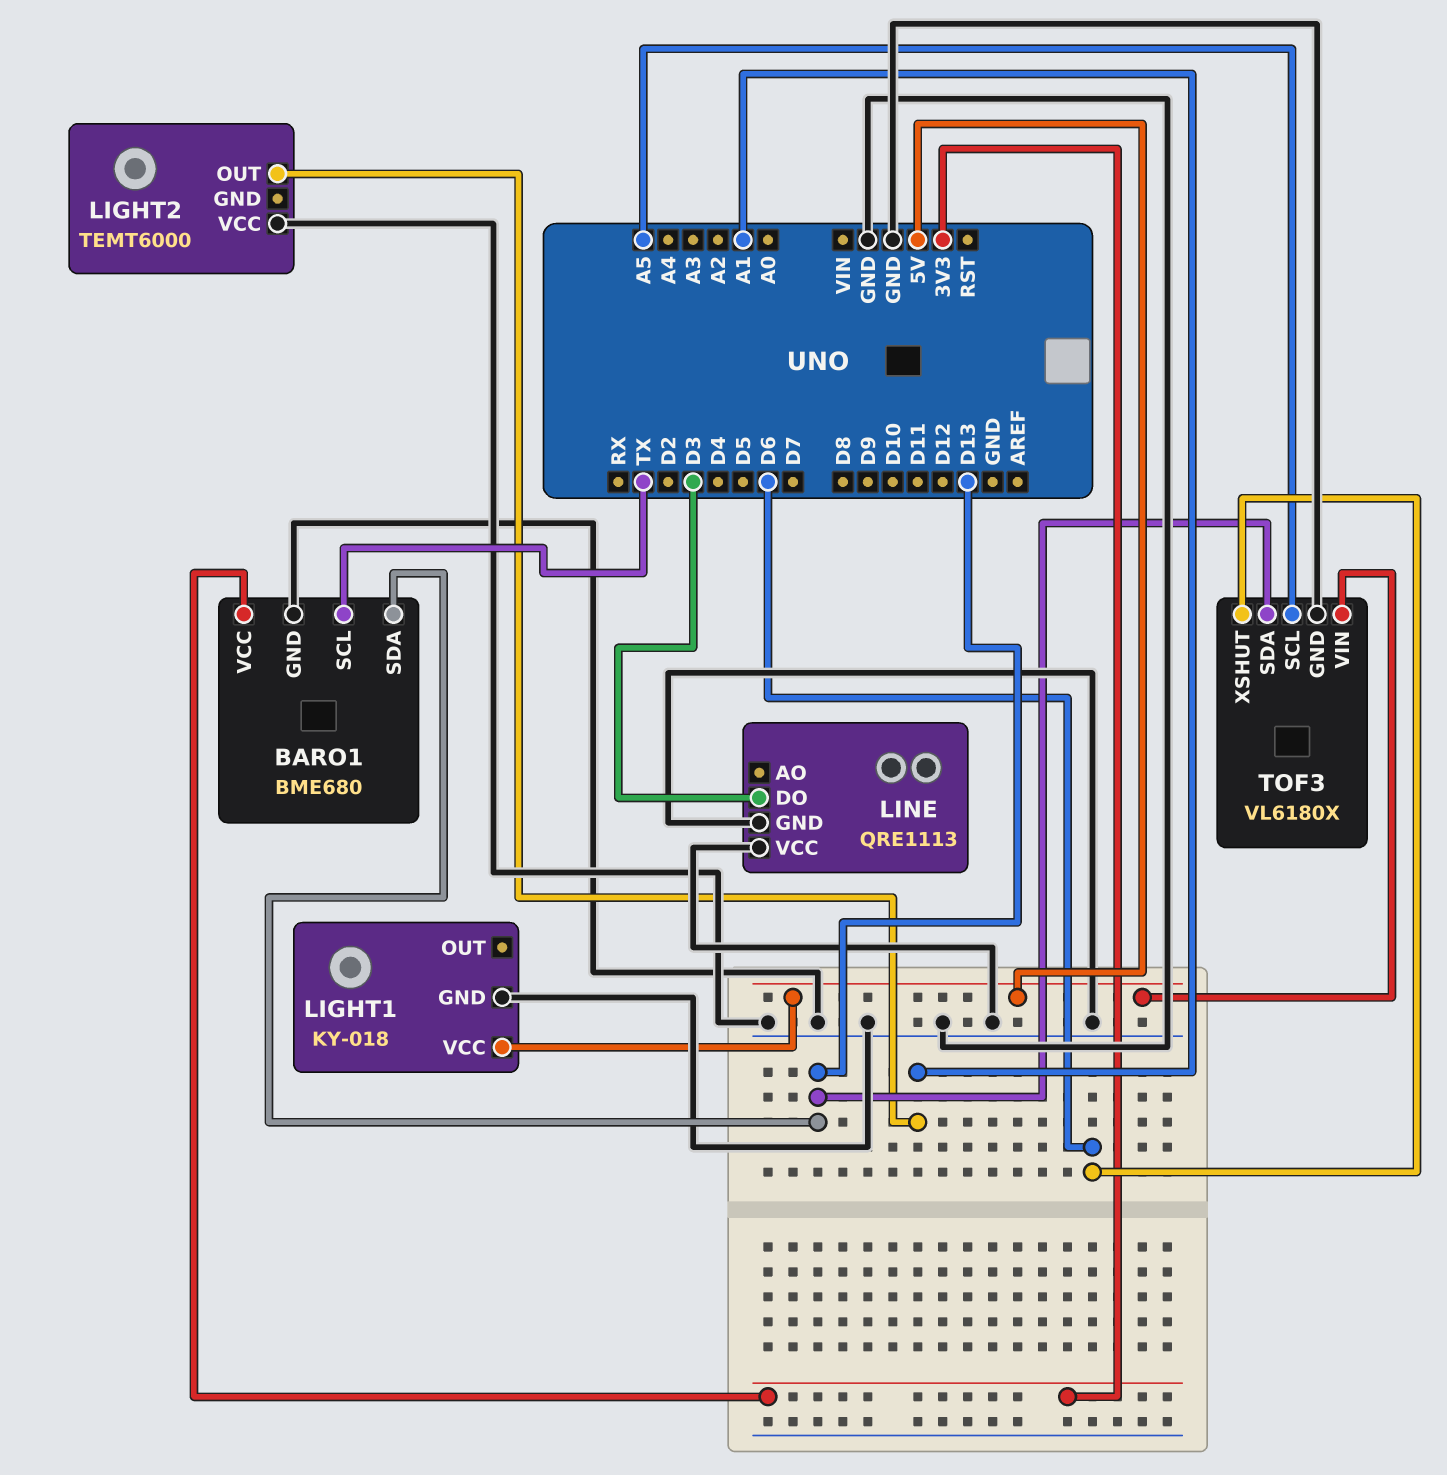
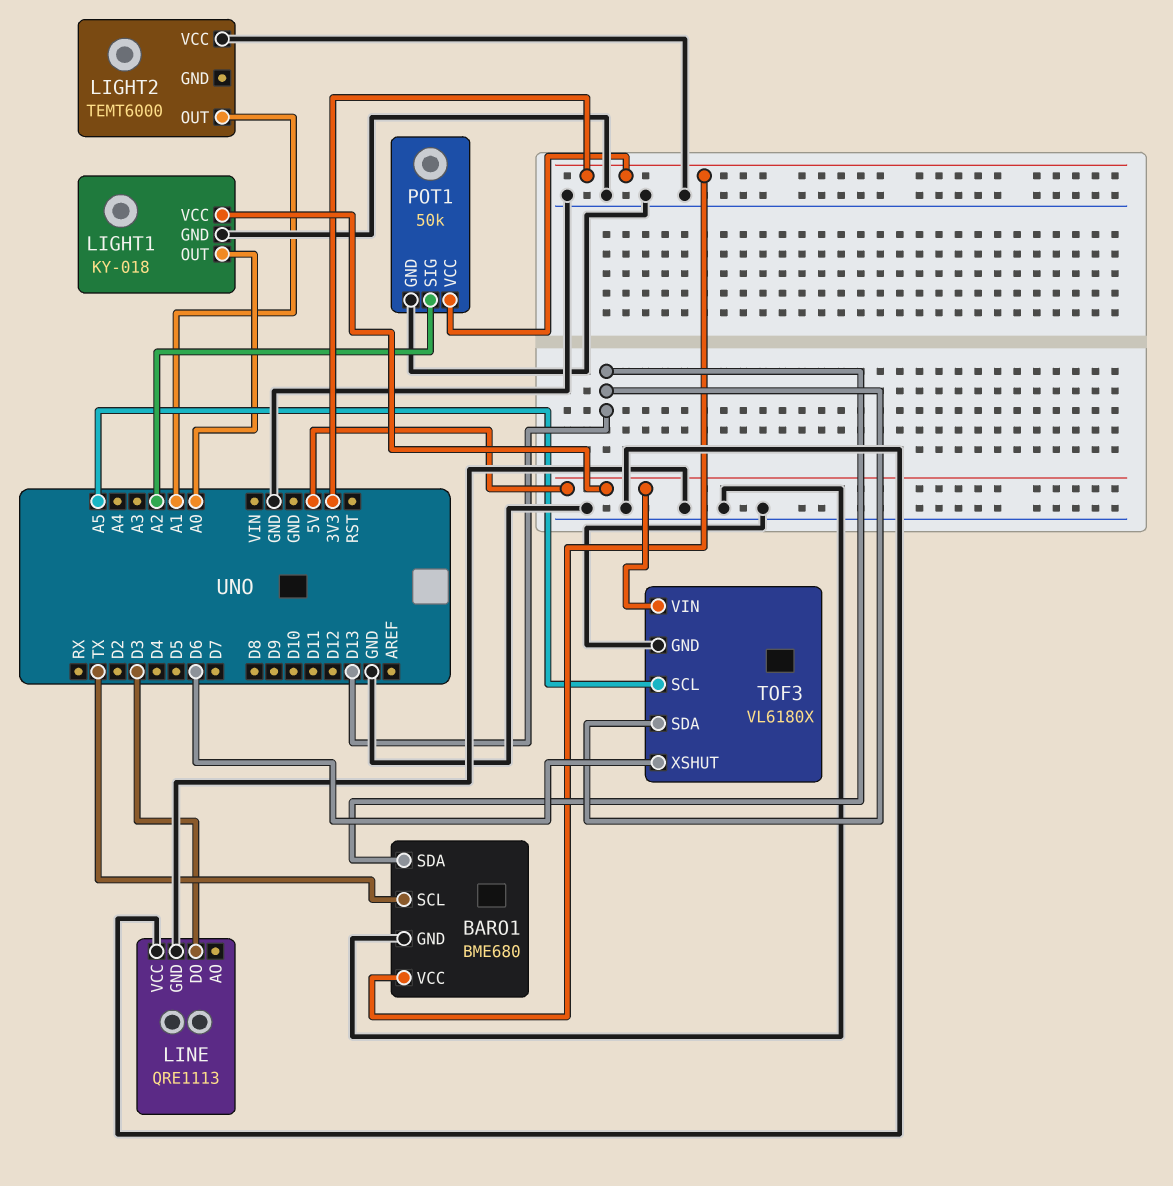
LIGHT1 pin OUT: none -> A0
POT1: none -> 50k
POT1 pin GND: none -> GND
POT1 pin SIG: none -> A2
POT1 pin VCC: none -> 3V3

